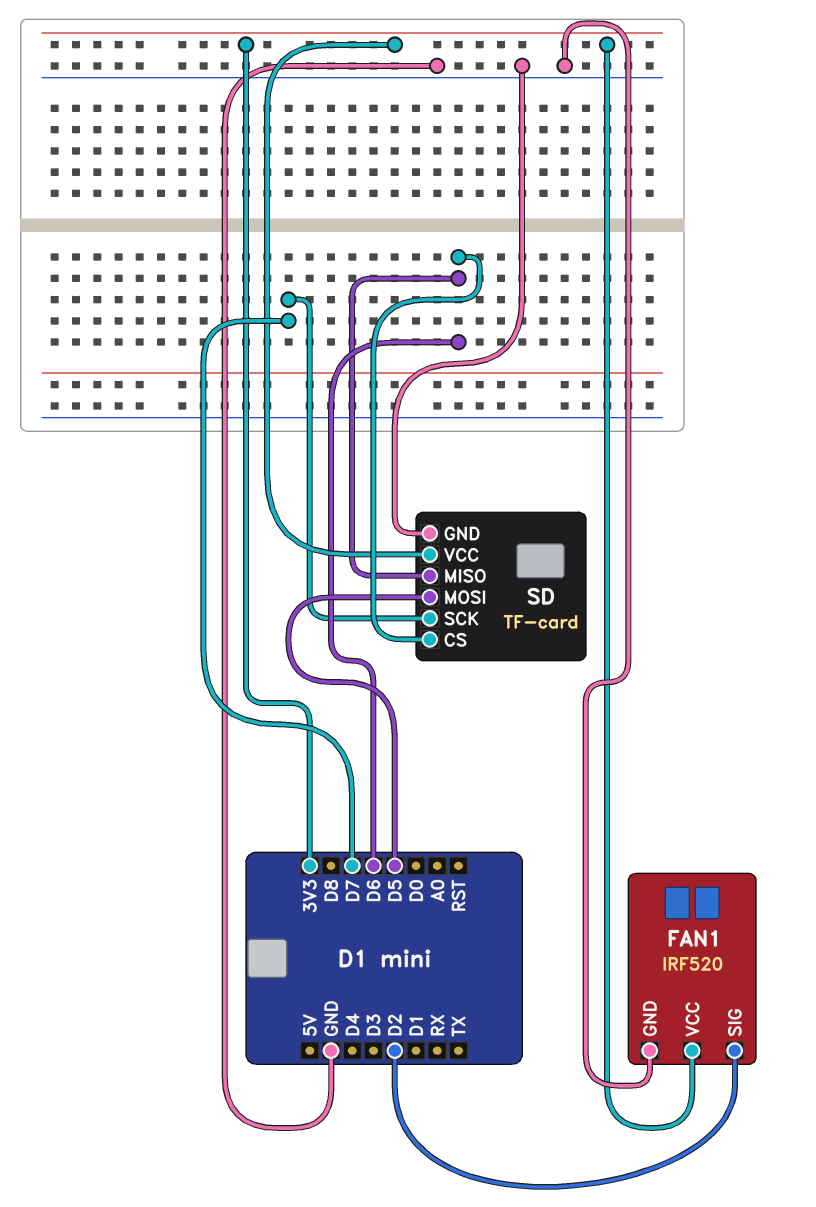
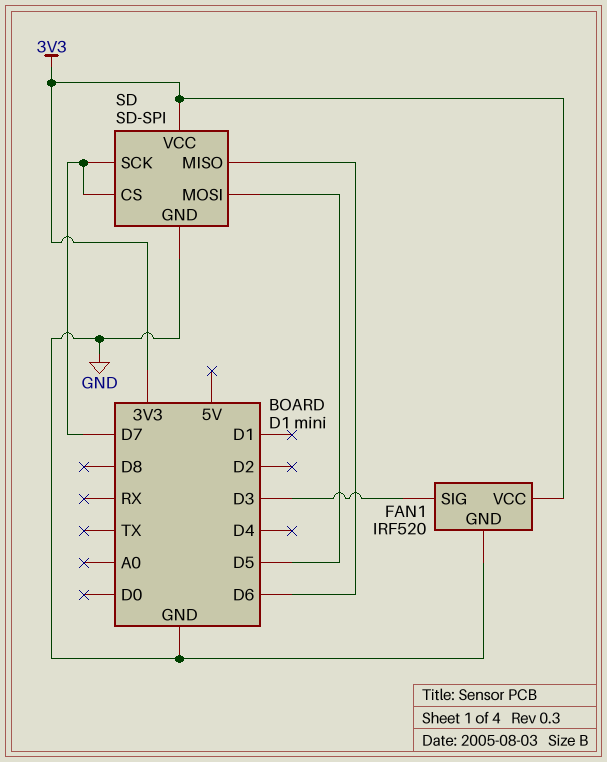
FAN1 pin SIG: D2 -> D3
SD: TF-card -> SD-SPI
SD pin CS: D6 -> D7

